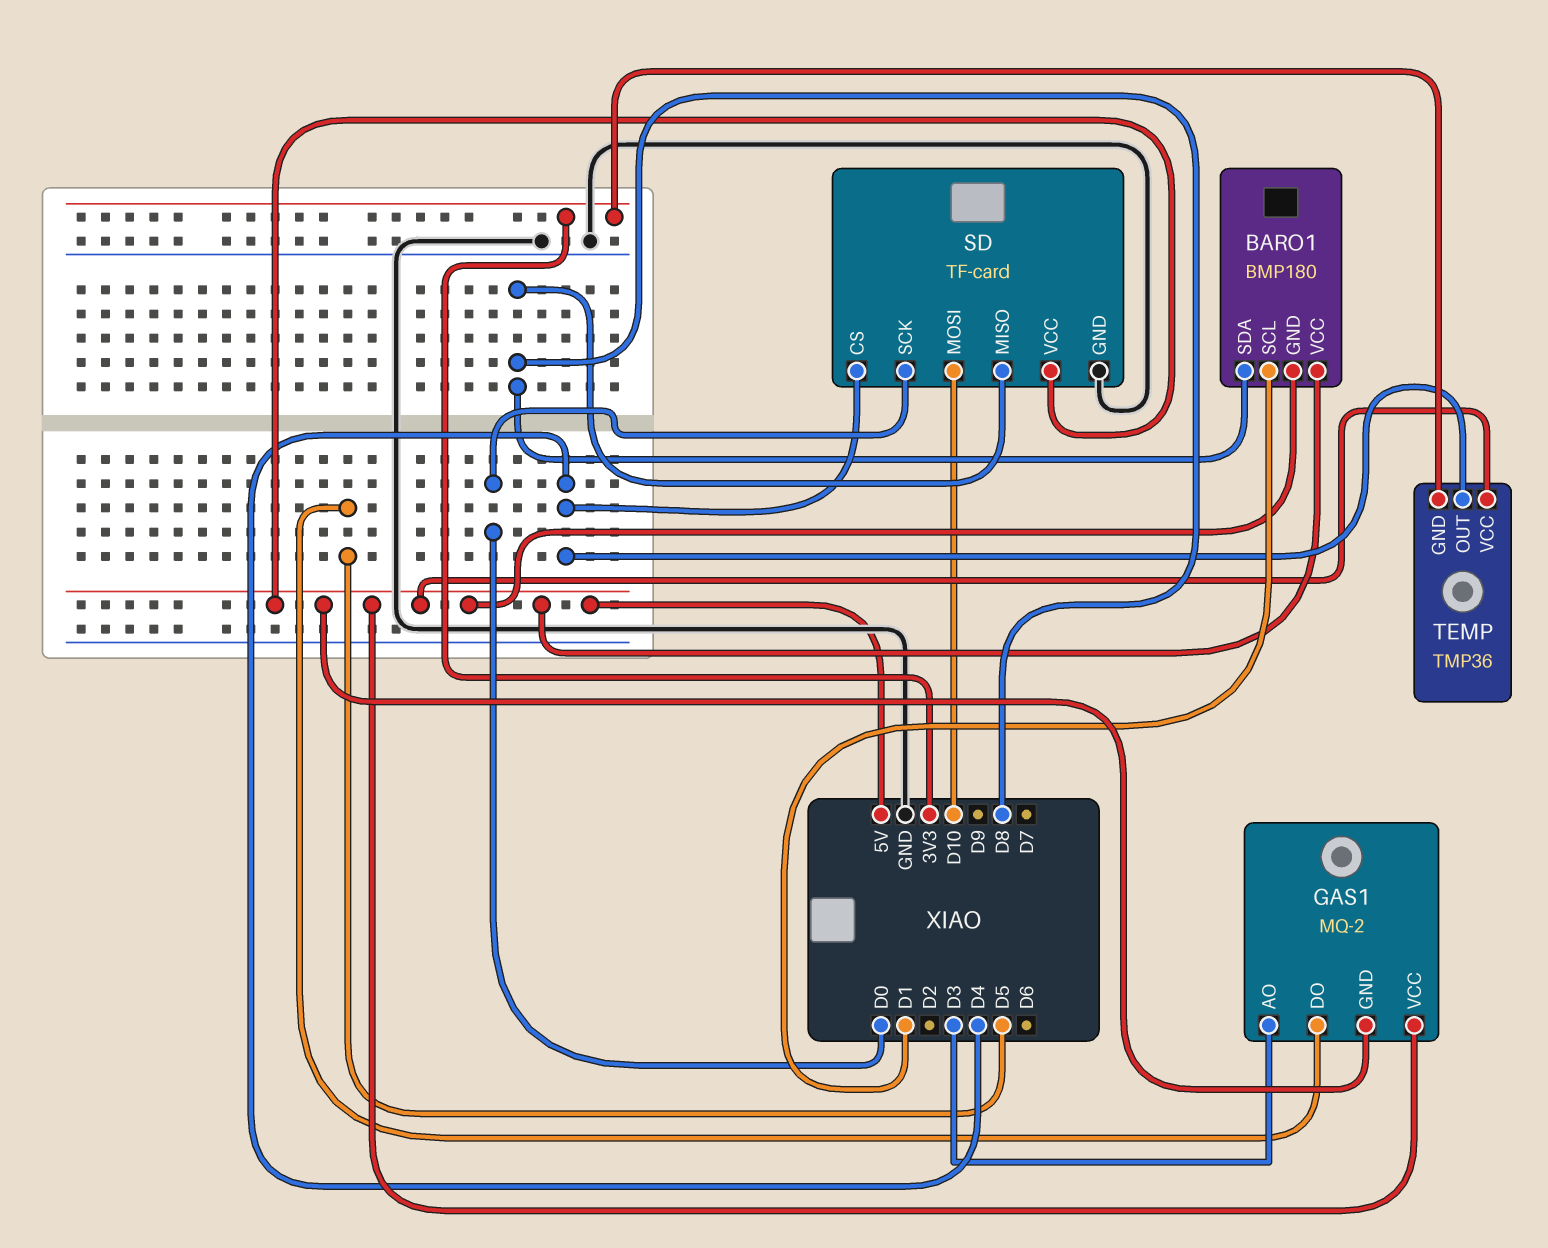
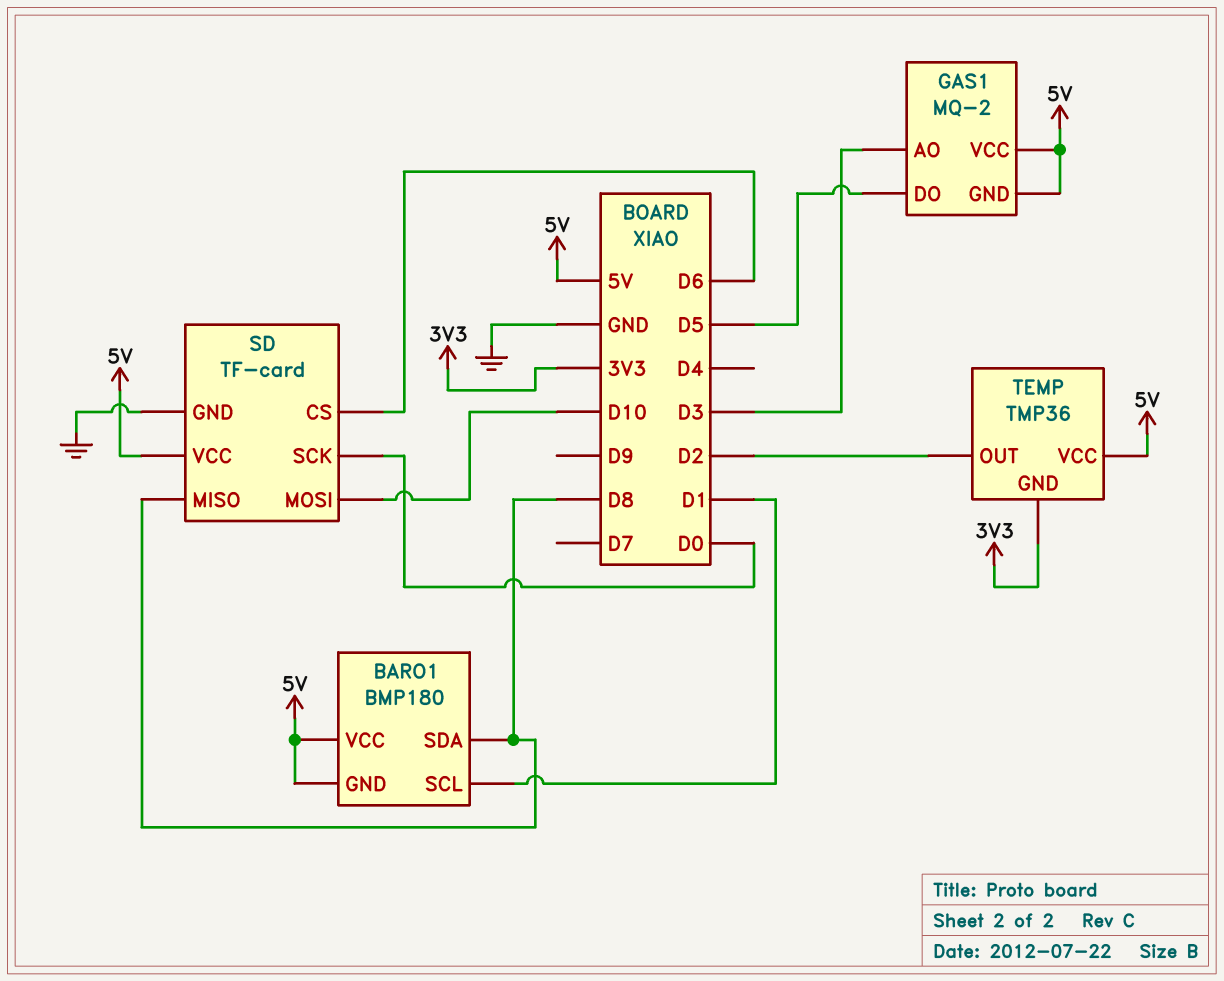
SD pin CS: D4 -> D6
TEMP pin OUT: D4 -> D2

